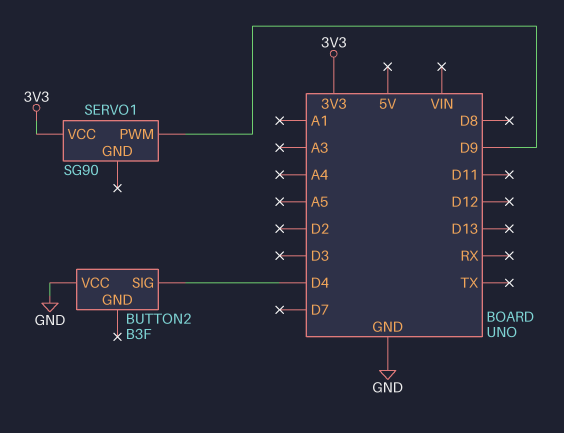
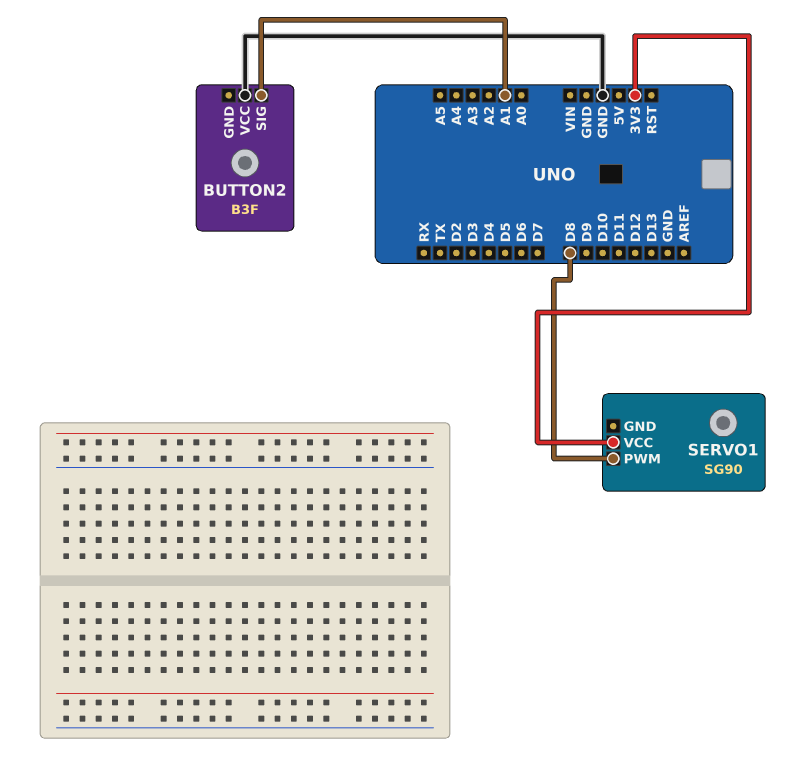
BUTTON2 pin SIG: D4 -> A1
SERVO1 pin PWM: D9 -> D8

